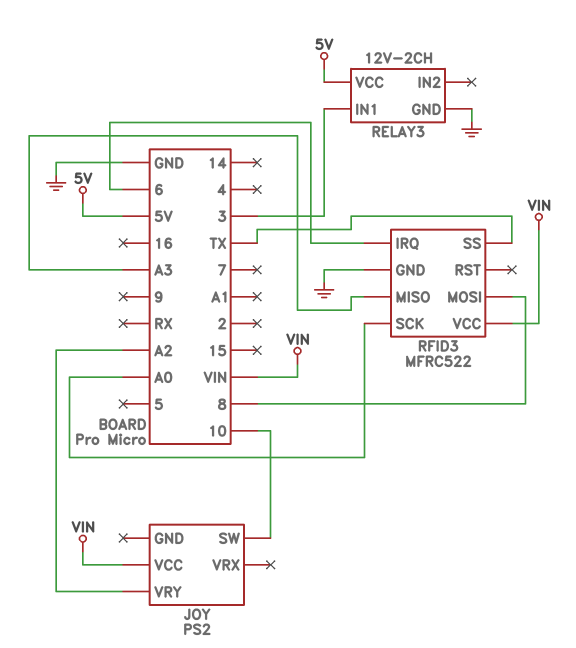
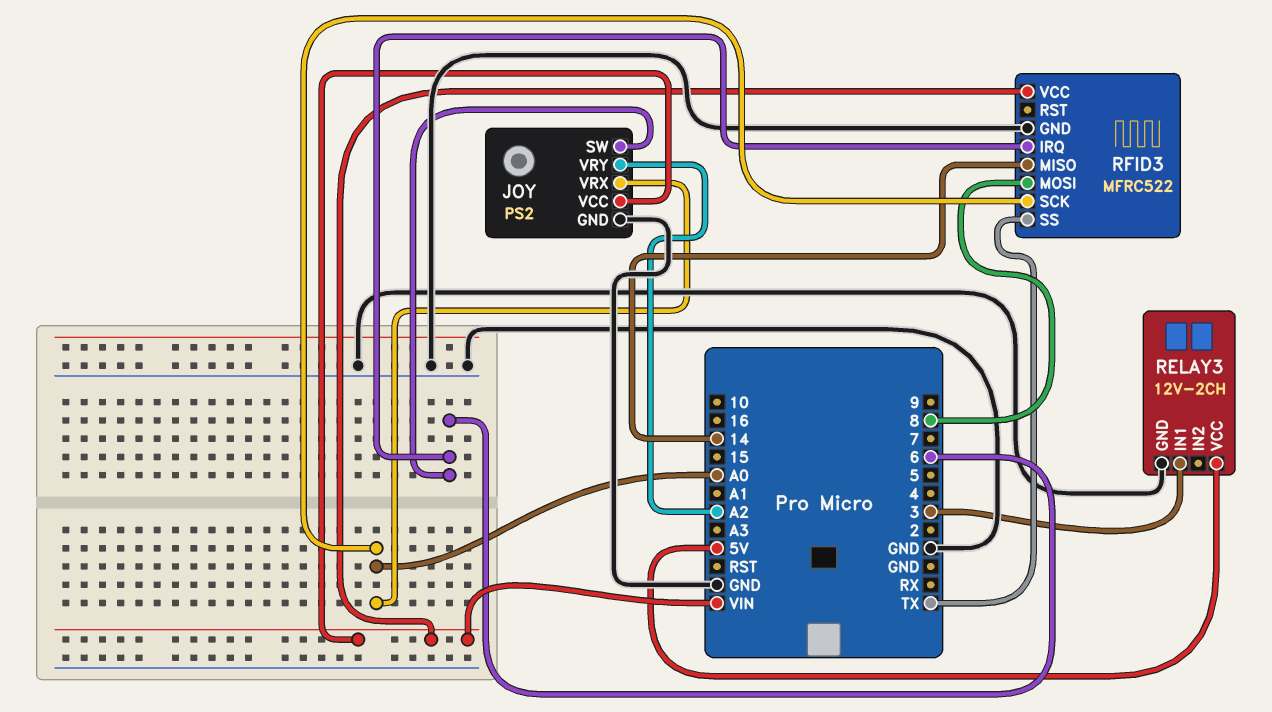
JOY pin GND: none -> GND
JOY pin SW: 10 -> 6
JOY pin VRX: none -> A0
RFID3 pin MISO: A3 -> 14

